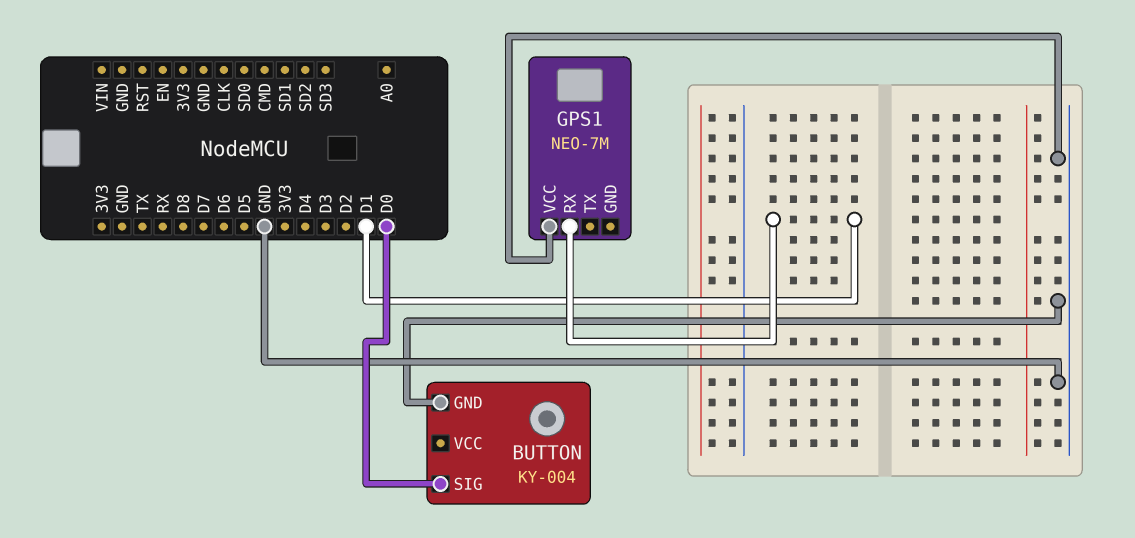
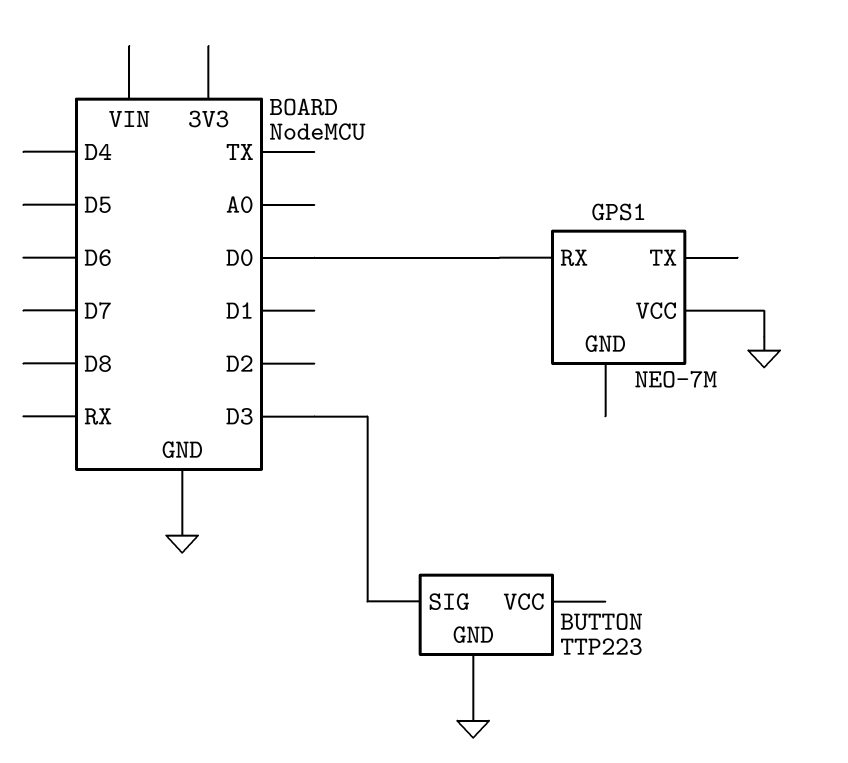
BUTTON: KY-004 -> TTP223
BUTTON pin SIG: D0 -> D3
GPS1 pin RX: D1 -> D0

